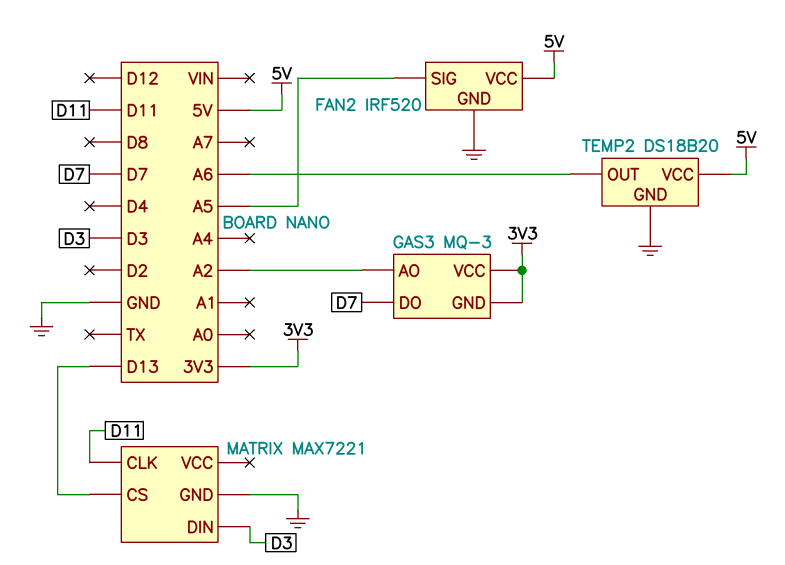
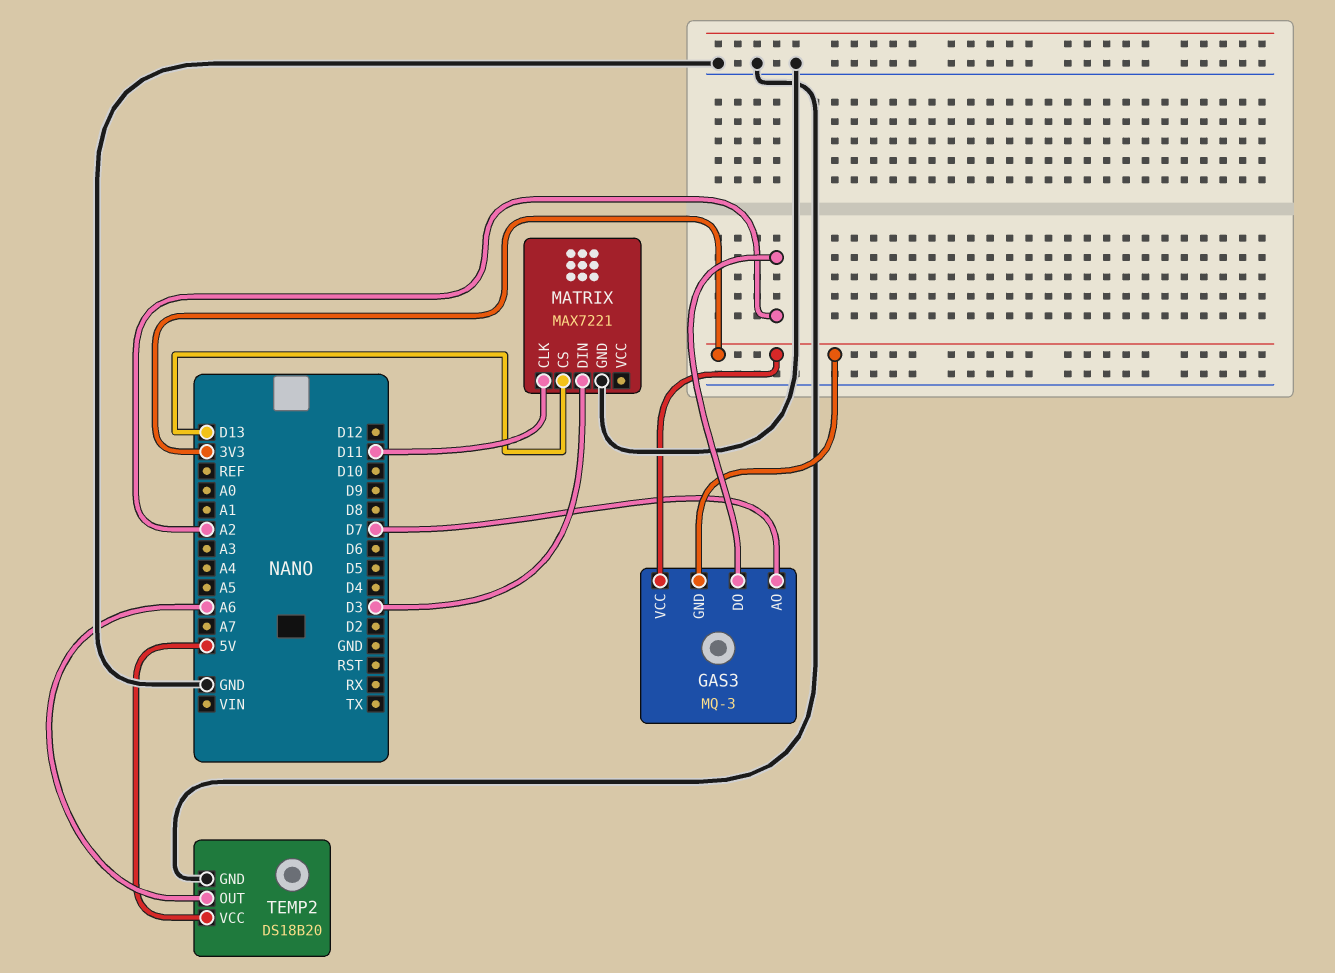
FAN2: IRF520 -> none
FAN2 pin GND: GND -> none
FAN2 pin SIG: A5 -> none
FAN2 pin VCC: 5V -> none
GAS3 pin AO: A2 -> D7
GAS3 pin DO: D7 -> A2

